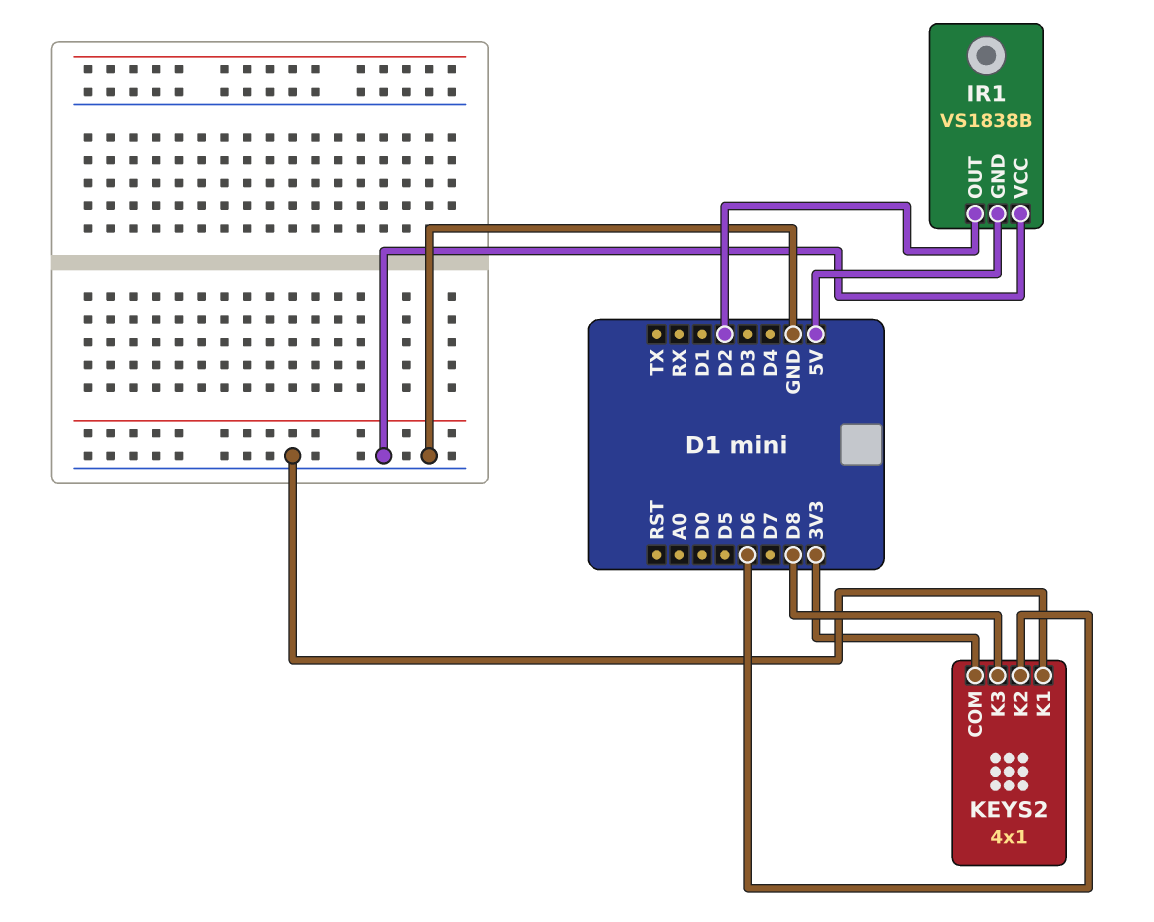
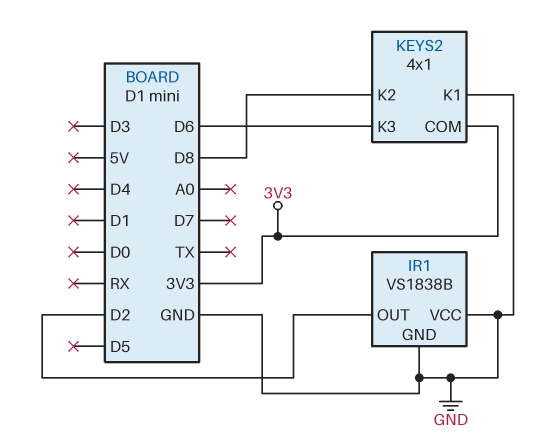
IR1 pin GND: 5V -> GND
KEYS2 pin K2: D6 -> D8
KEYS2 pin K3: D8 -> D6

